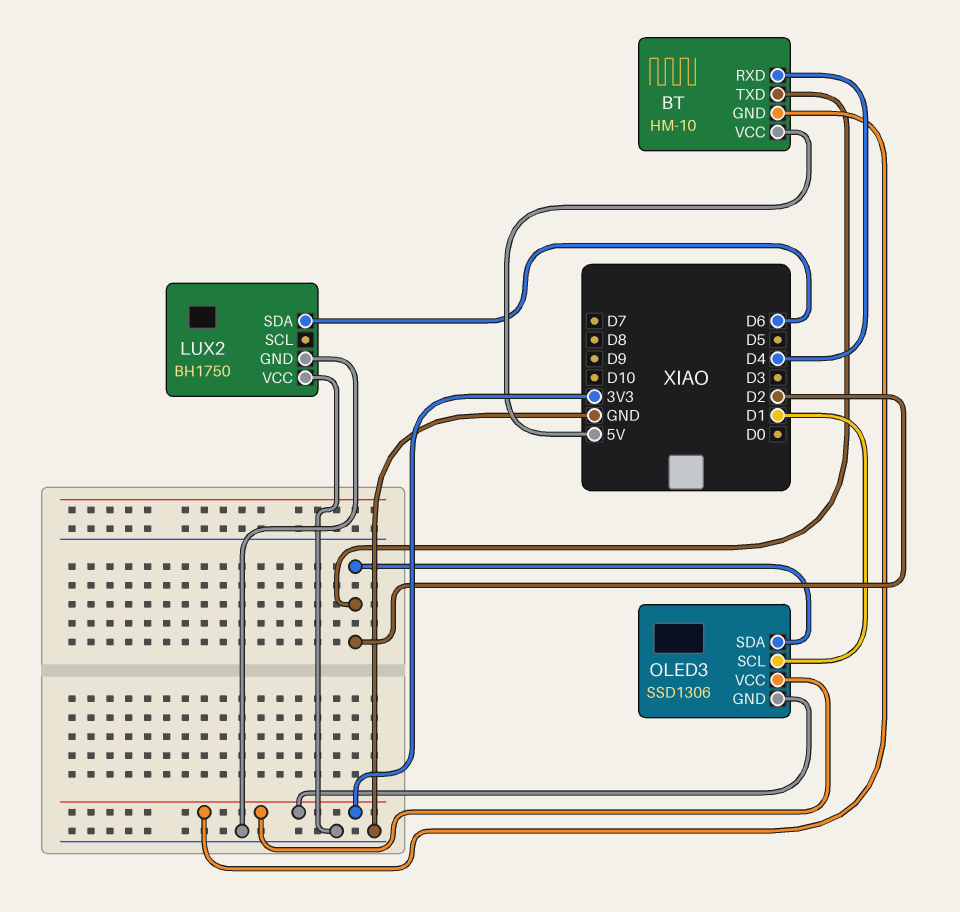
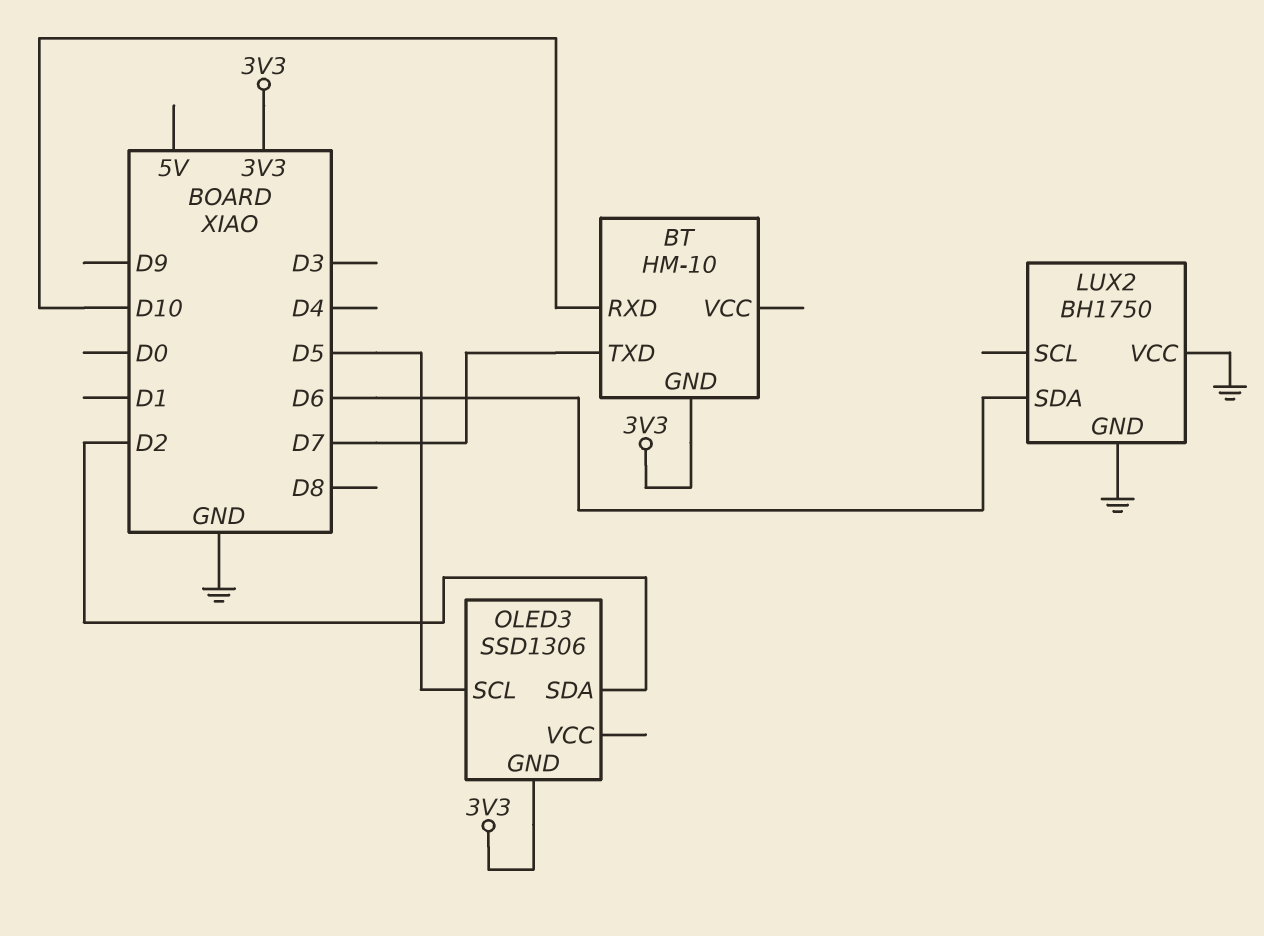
BT pin RXD: D4 -> D10
BT pin TXD: D2 -> D7
BT pin VCC: 5V -> none
OLED3 pin SCL: D1 -> D5
OLED3 pin VCC: 3V3 -> none

